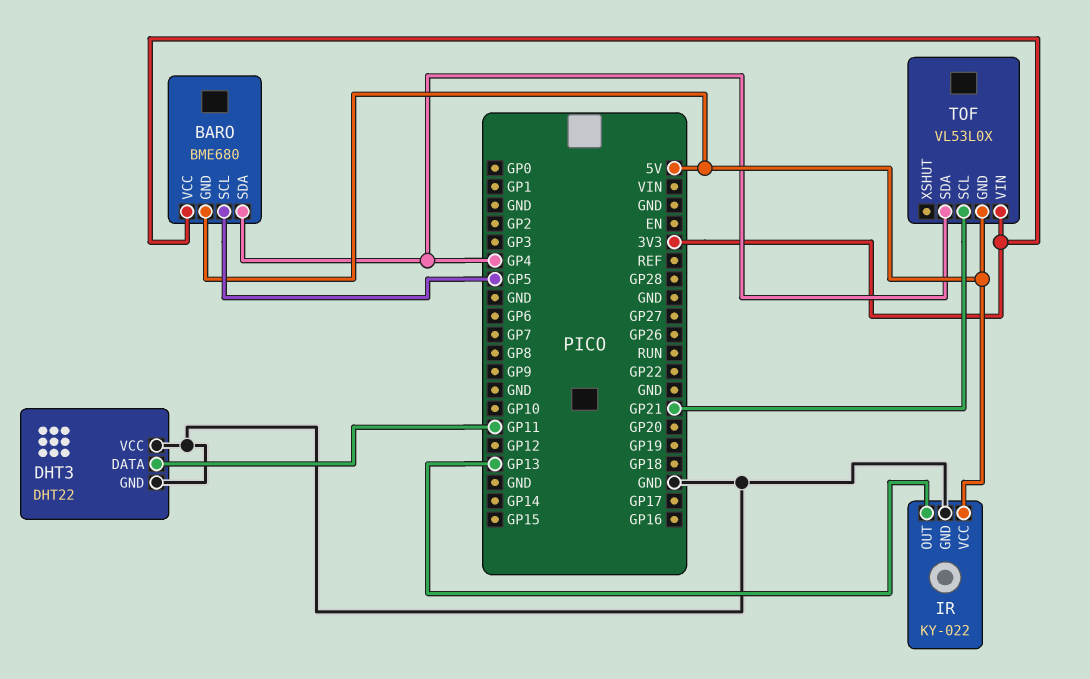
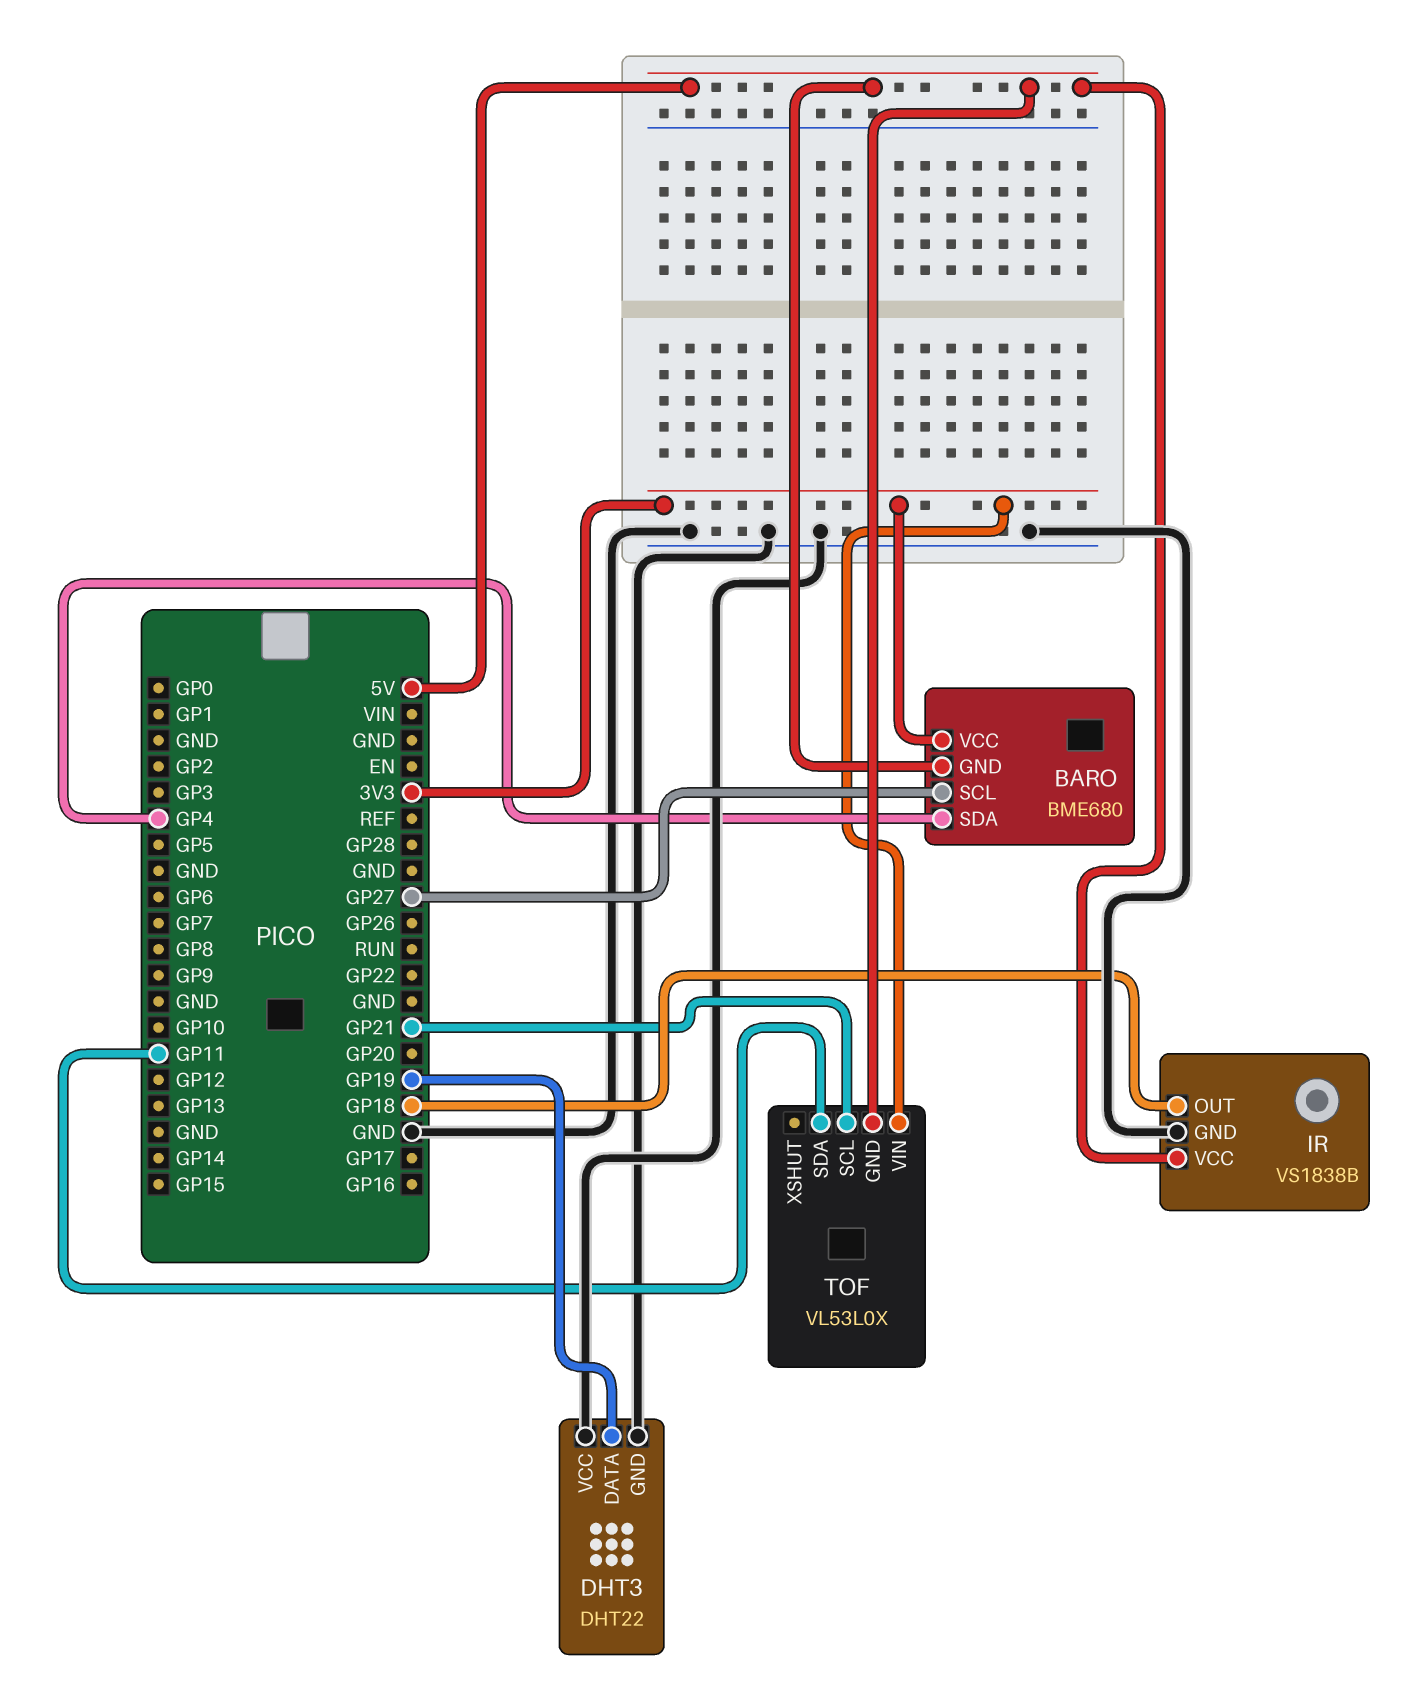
BARO pin SCL: GP5 -> GP27
DHT3 pin DATA: GP11 -> GP19
IR: KY-022 -> VS1838B
IR pin OUT: GP13 -> GP18
TOF pin SDA: GP4 -> GP11

